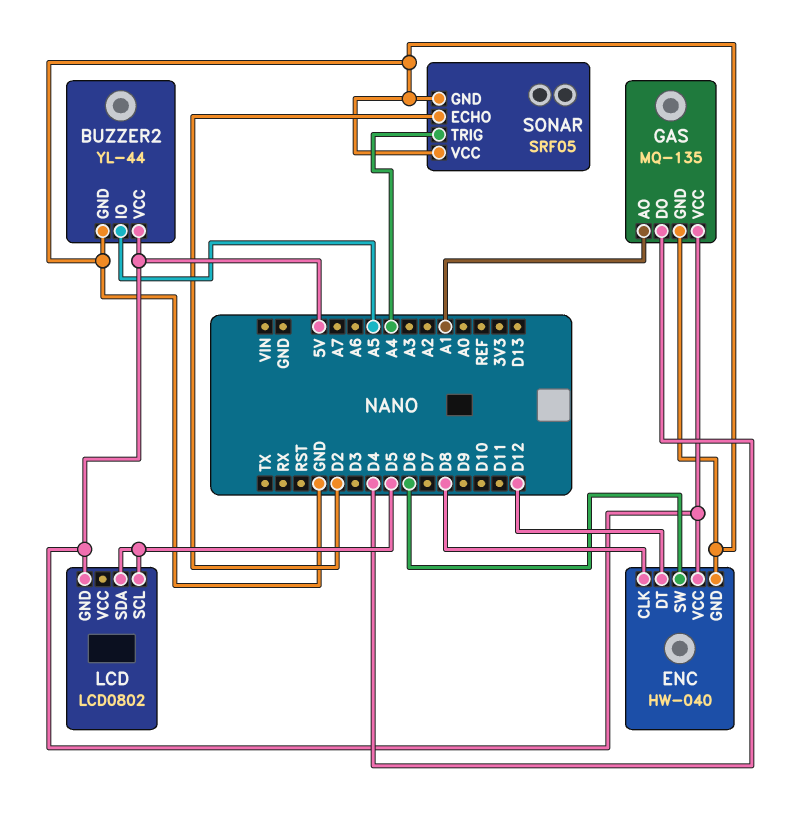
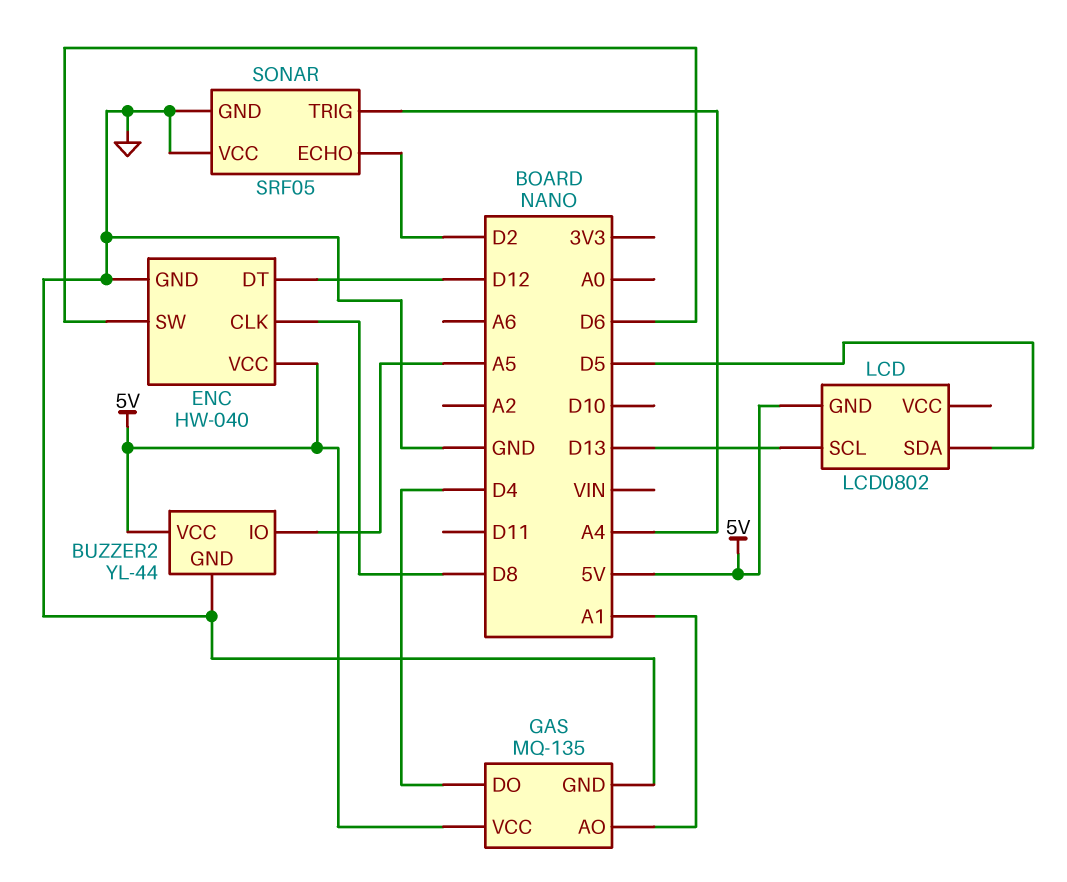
LCD pin SCL: D5 -> D13

